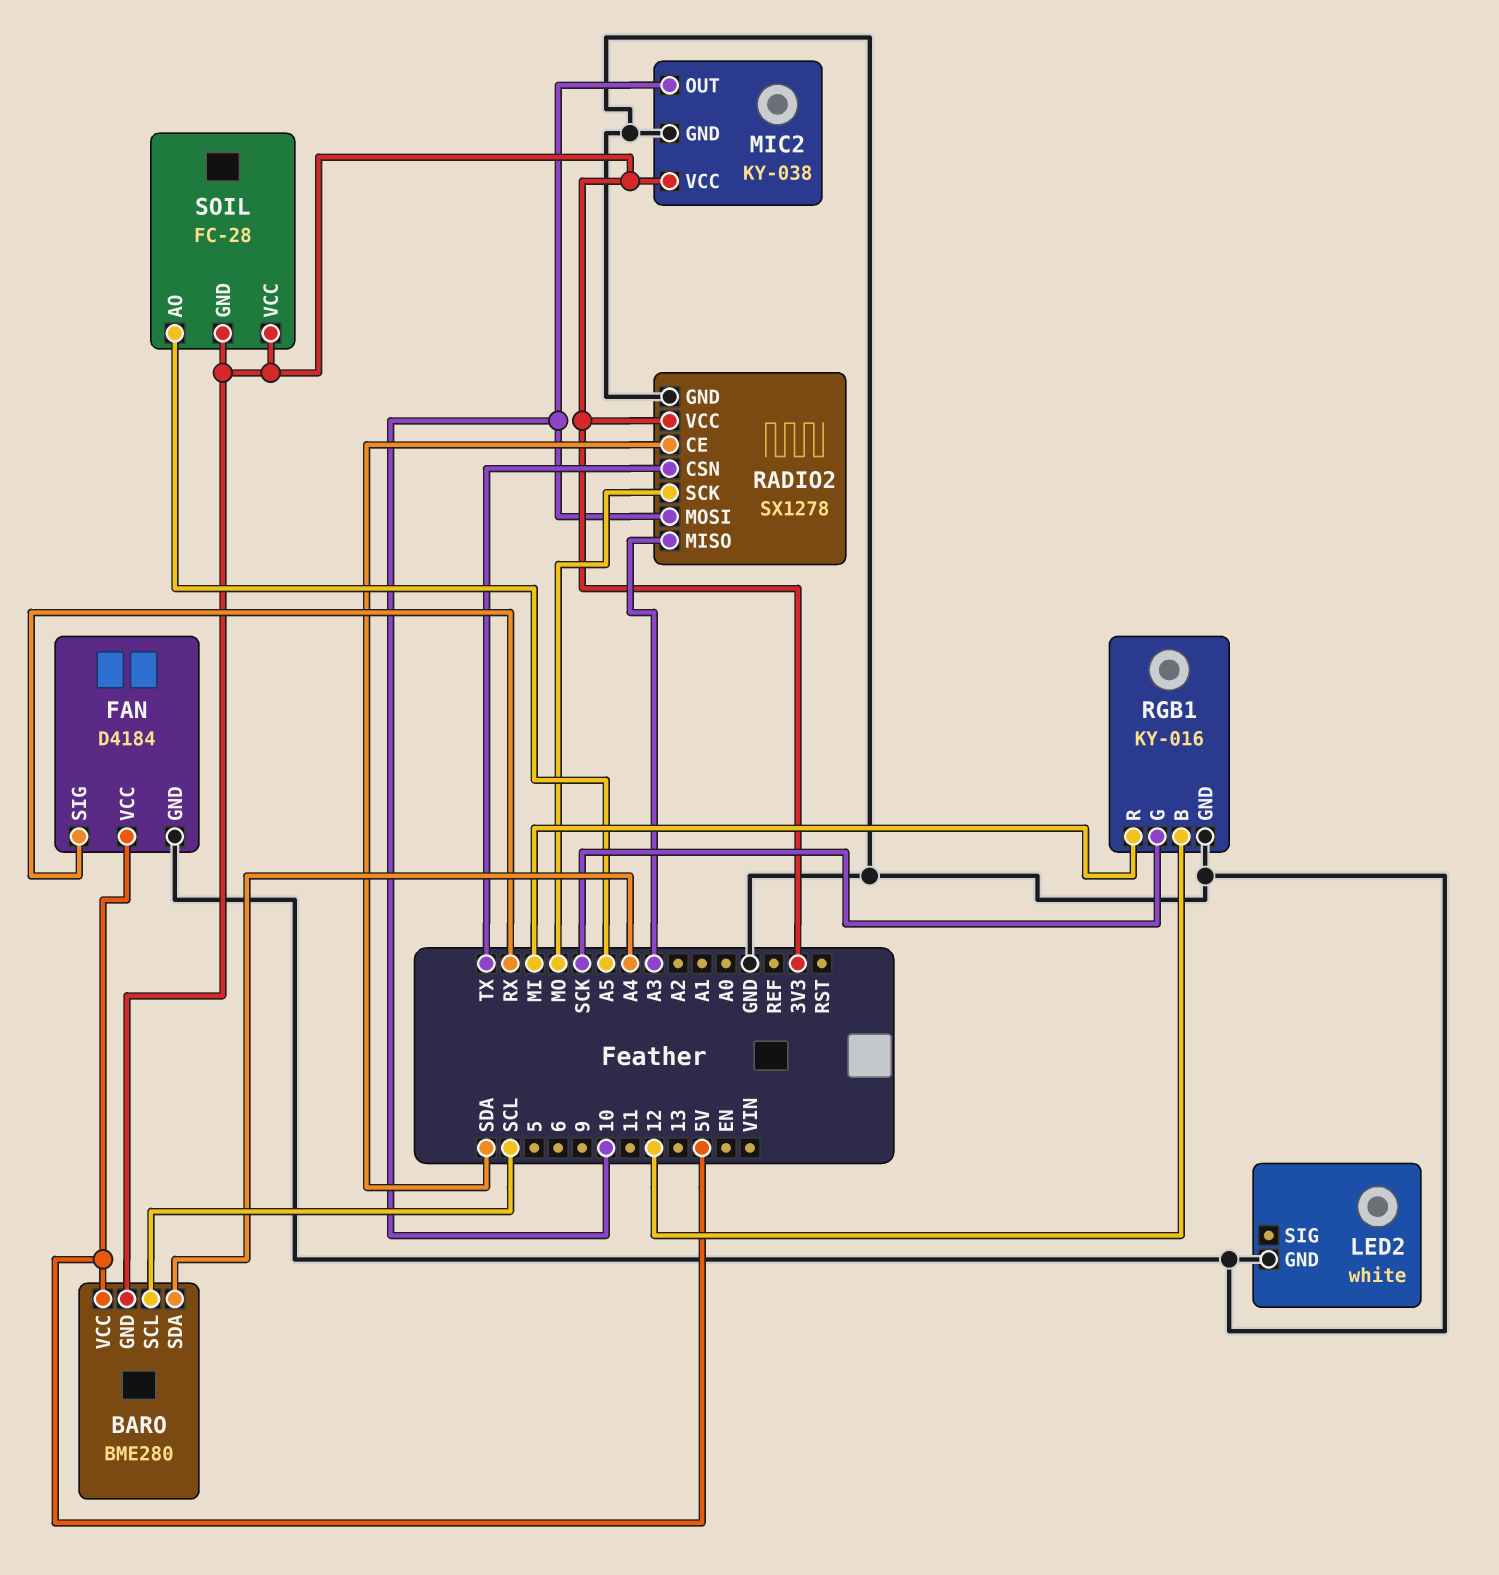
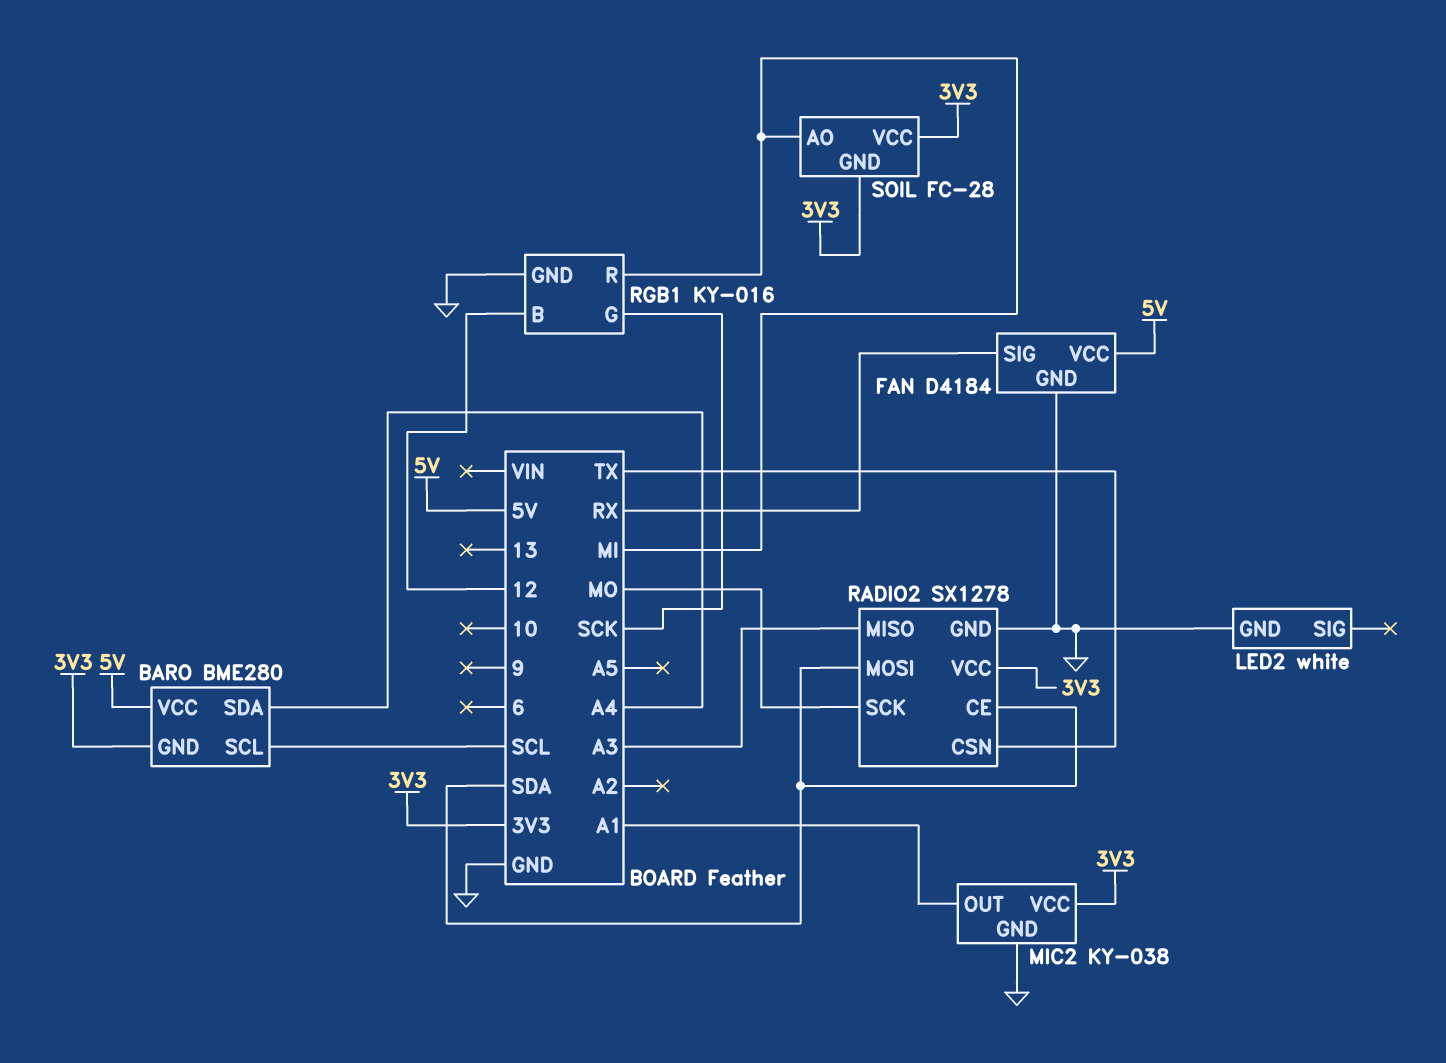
MIC2 pin OUT: 10 -> A1
RADIO2 pin MOSI: 10 -> SDA
SOIL pin AO: A5 -> MI

